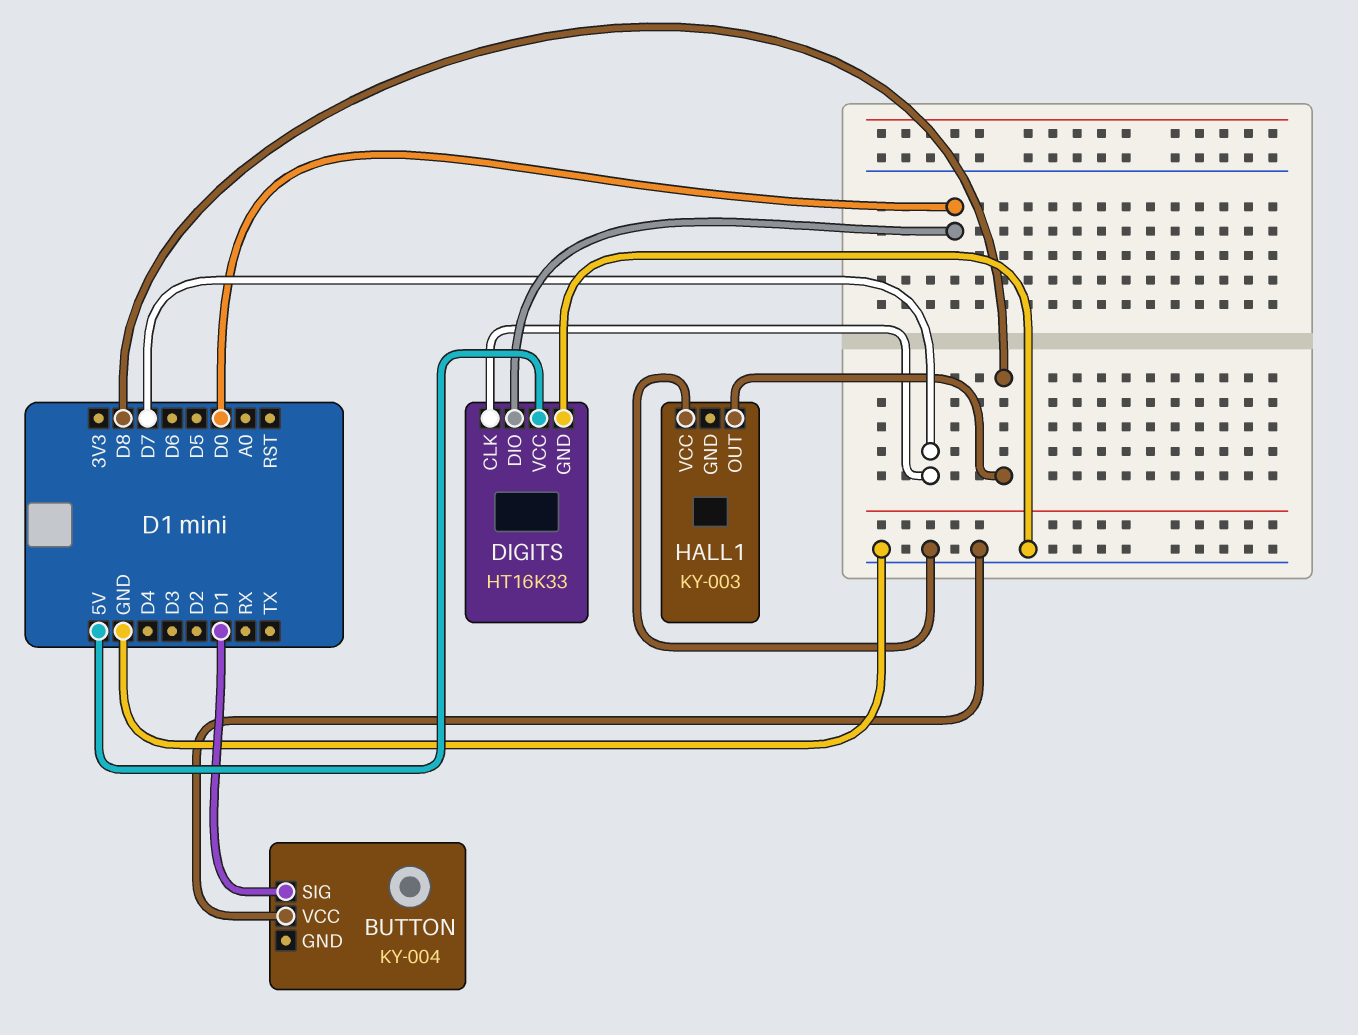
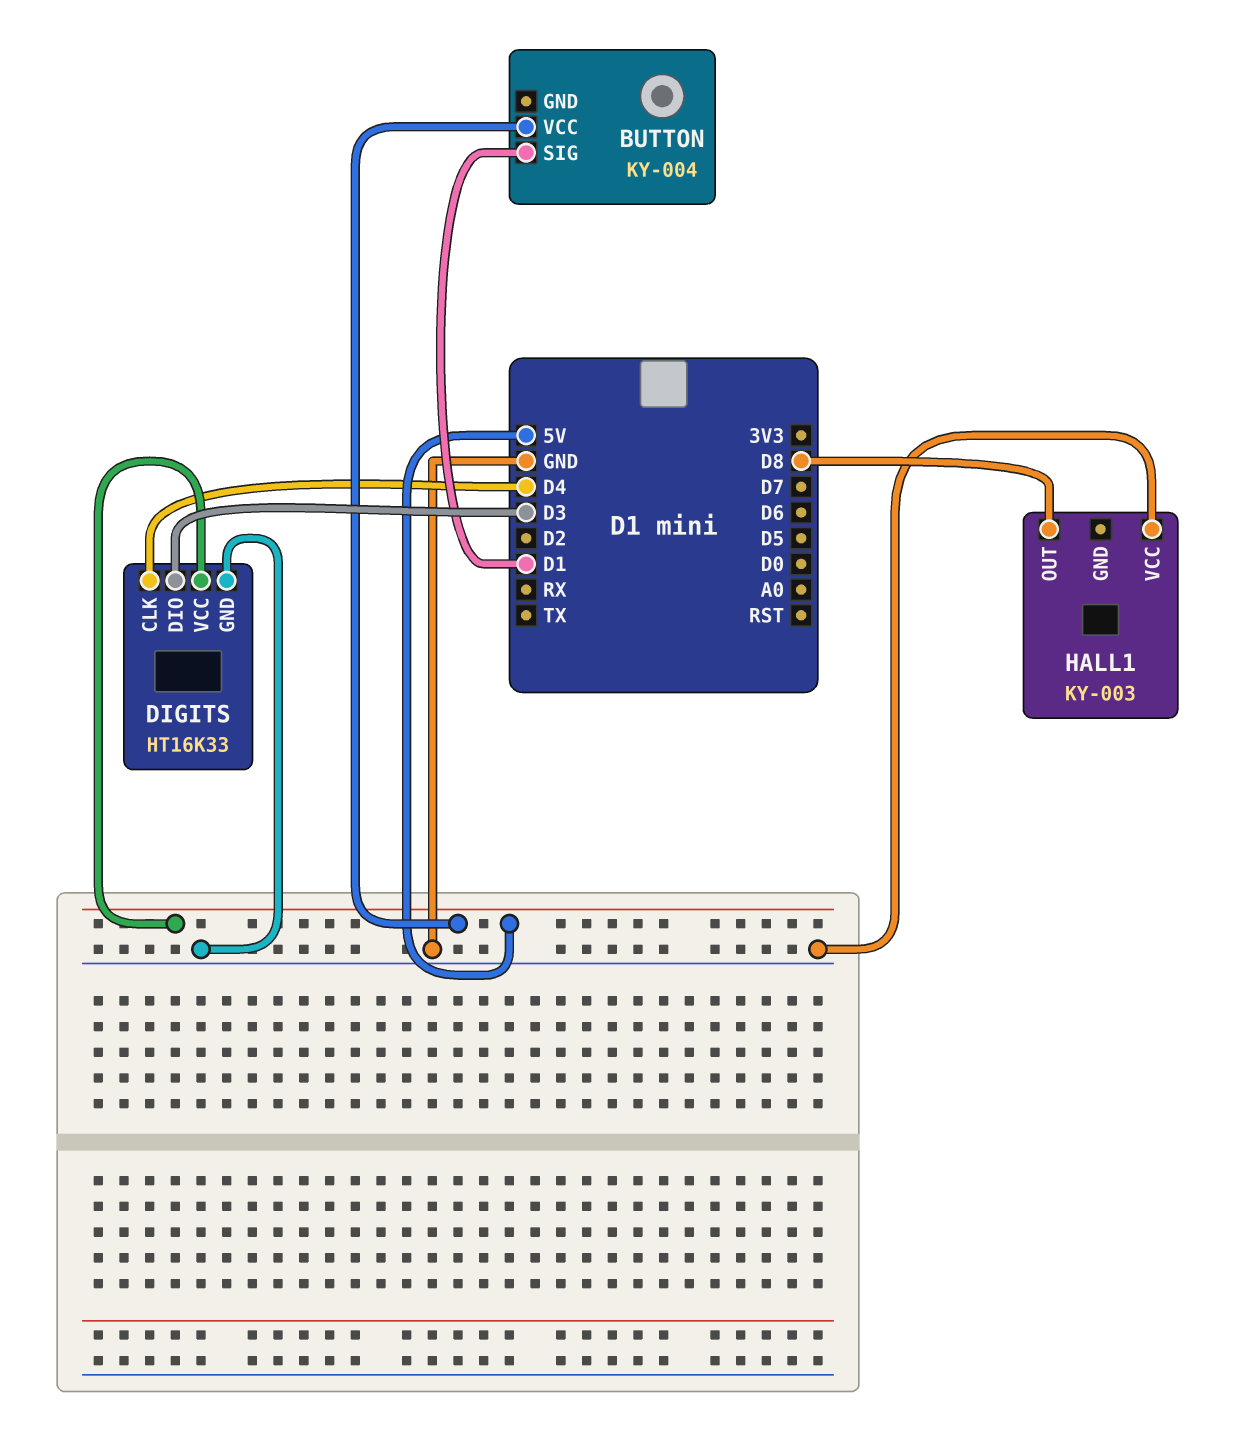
BUTTON pin VCC: GND -> 5V
DIGITS pin CLK: D7 -> D4
DIGITS pin DIO: D0 -> D3

